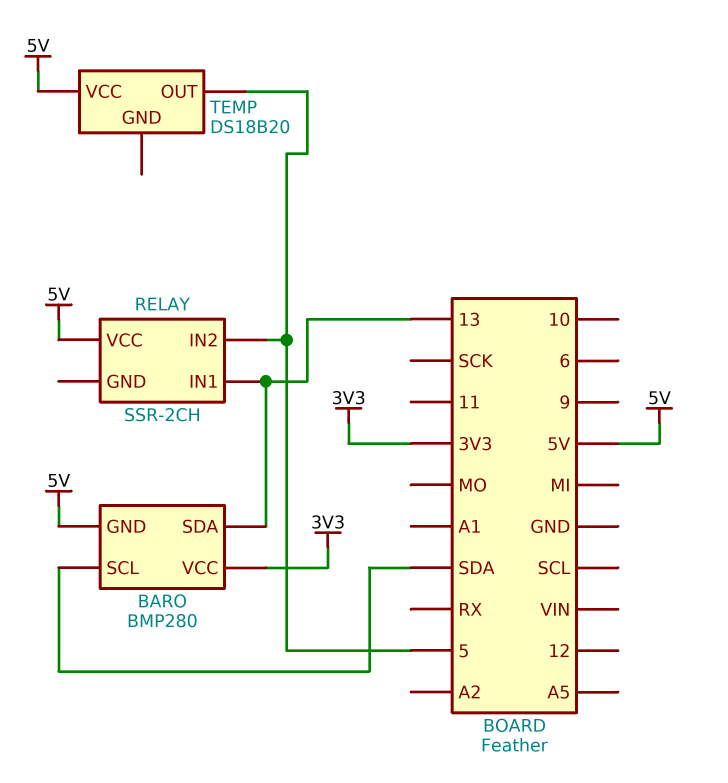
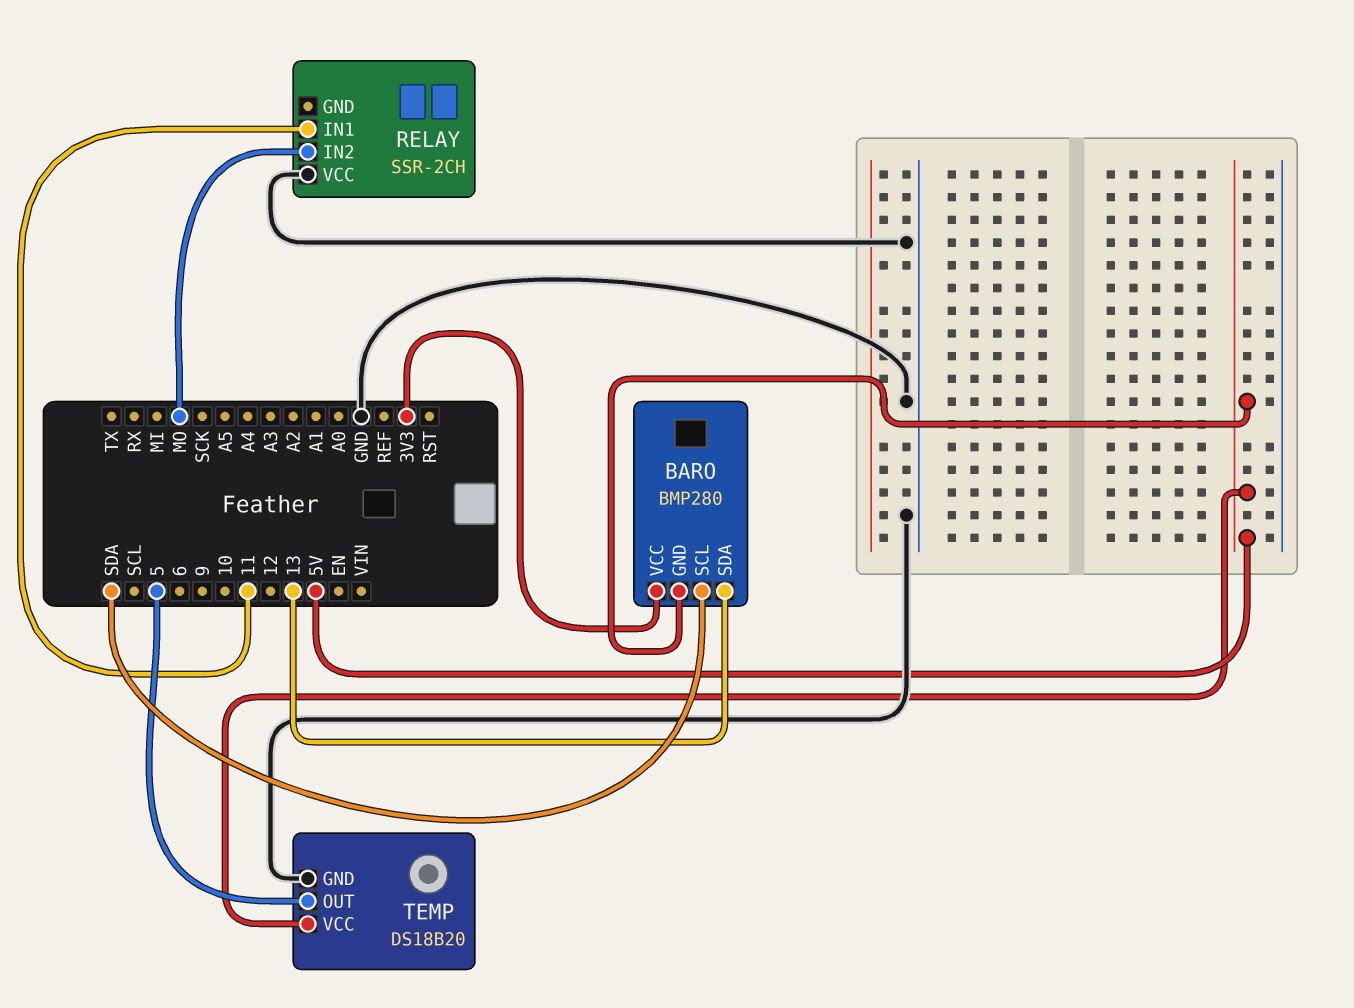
RELAY pin IN1: 13 -> 11
RELAY pin IN2: 5 -> MO
RELAY pin VCC: 5V -> GND
TEMP pin GND: none -> GND

